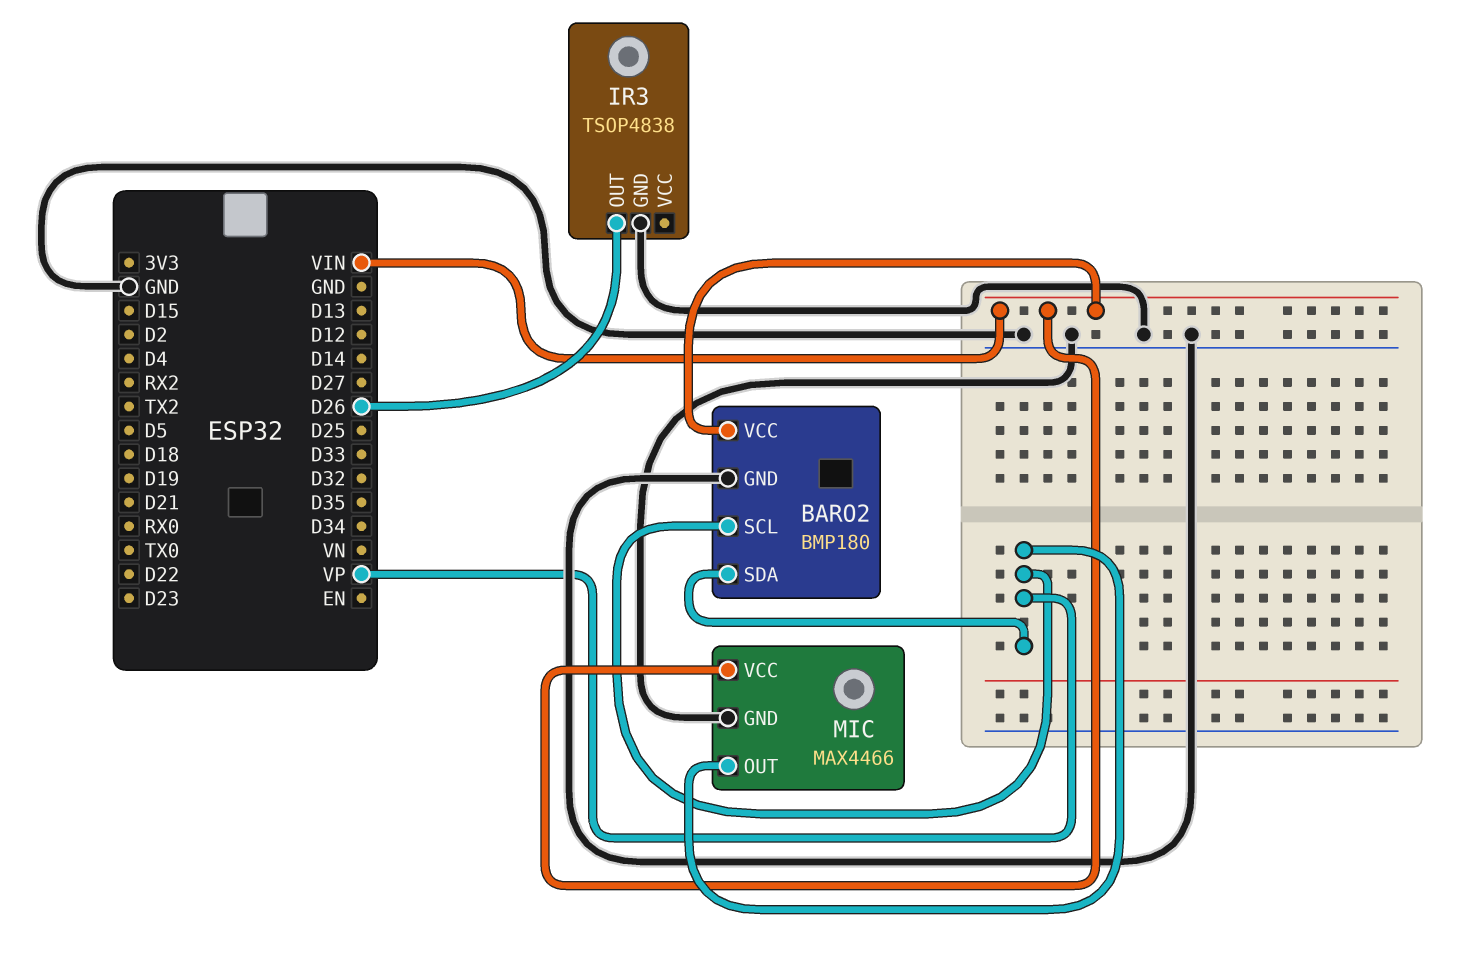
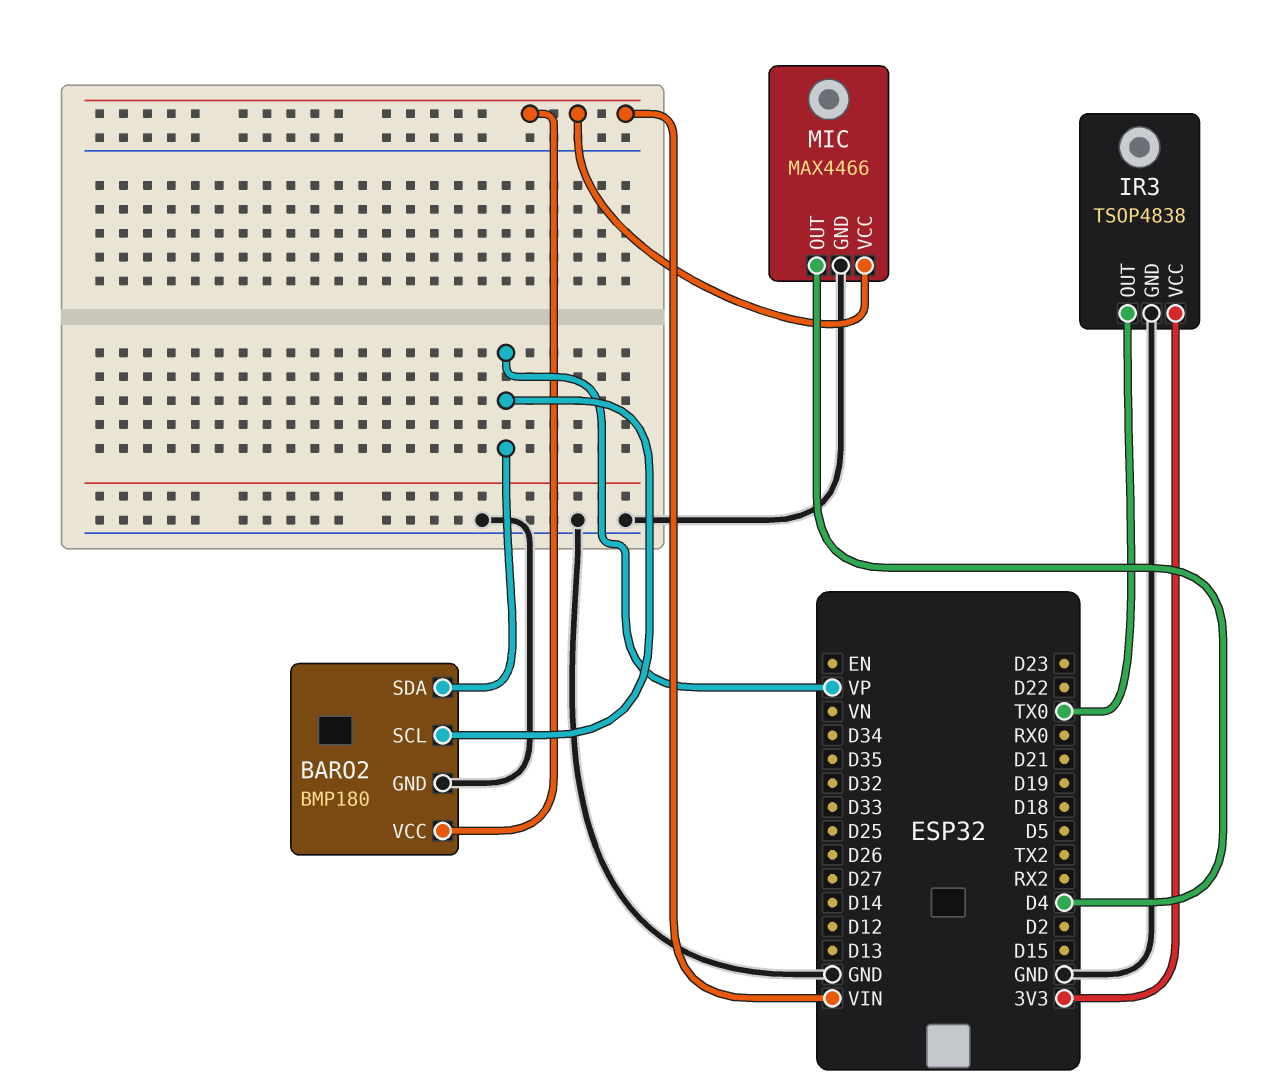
IR3 pin OUT: D26 -> TX0
IR3 pin VCC: none -> 3V3
MIC pin OUT: VP -> D4

